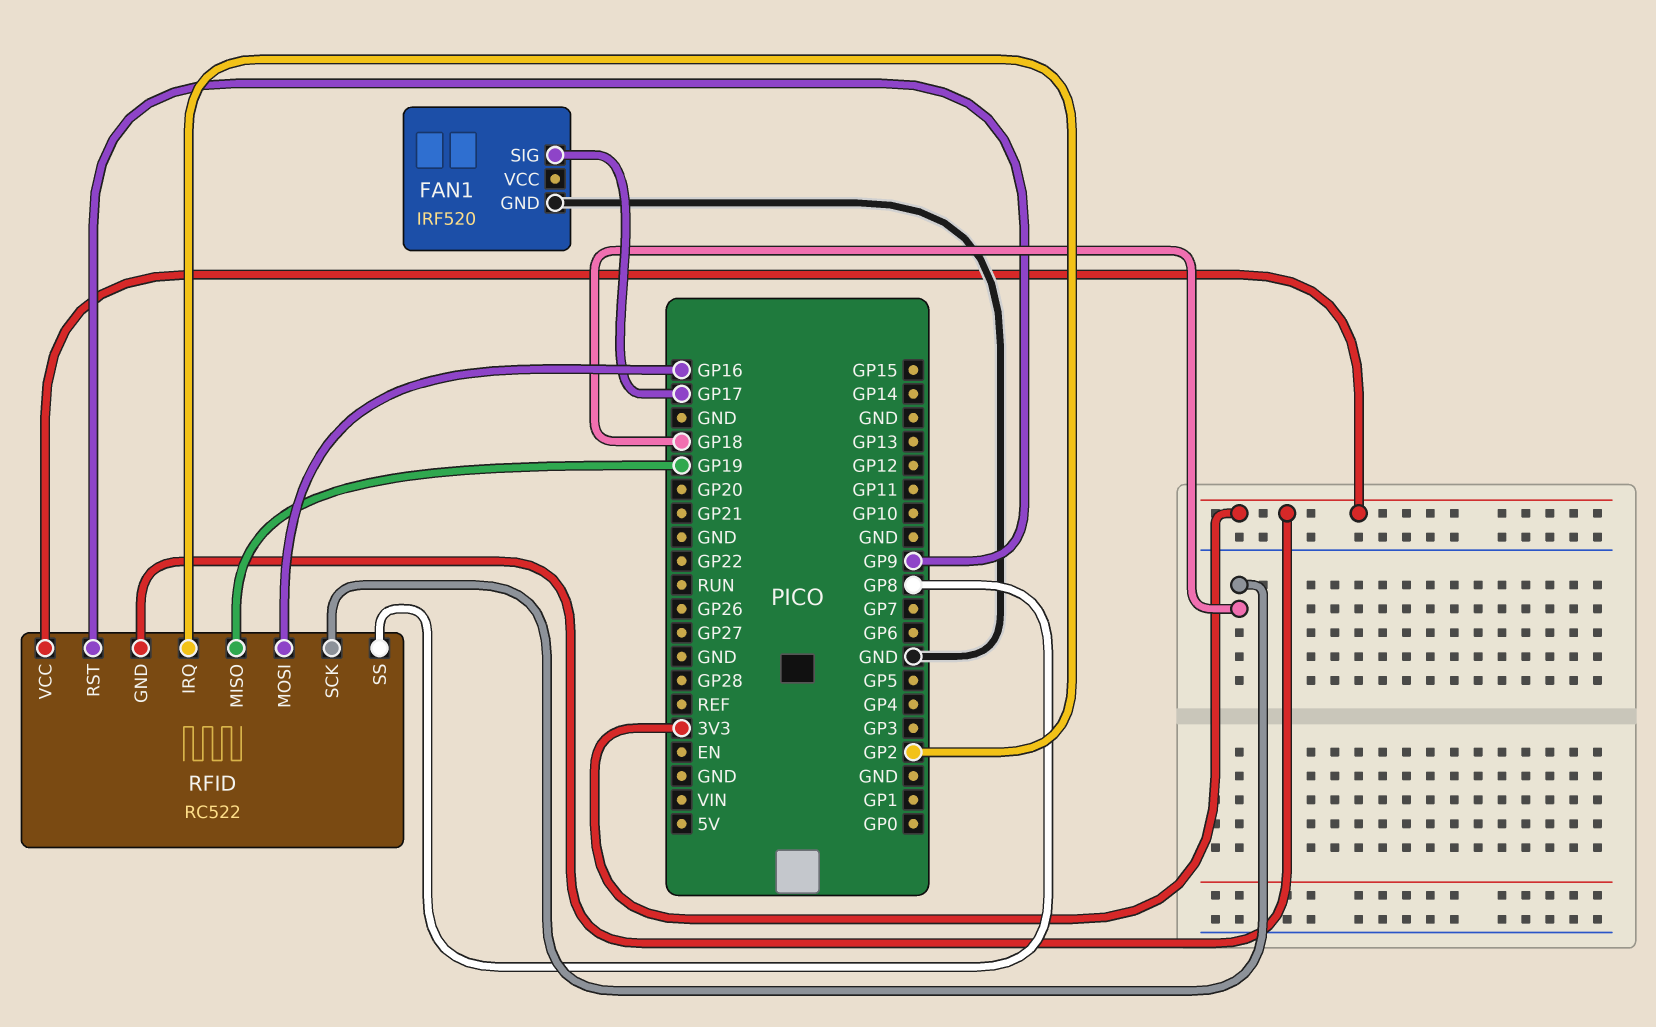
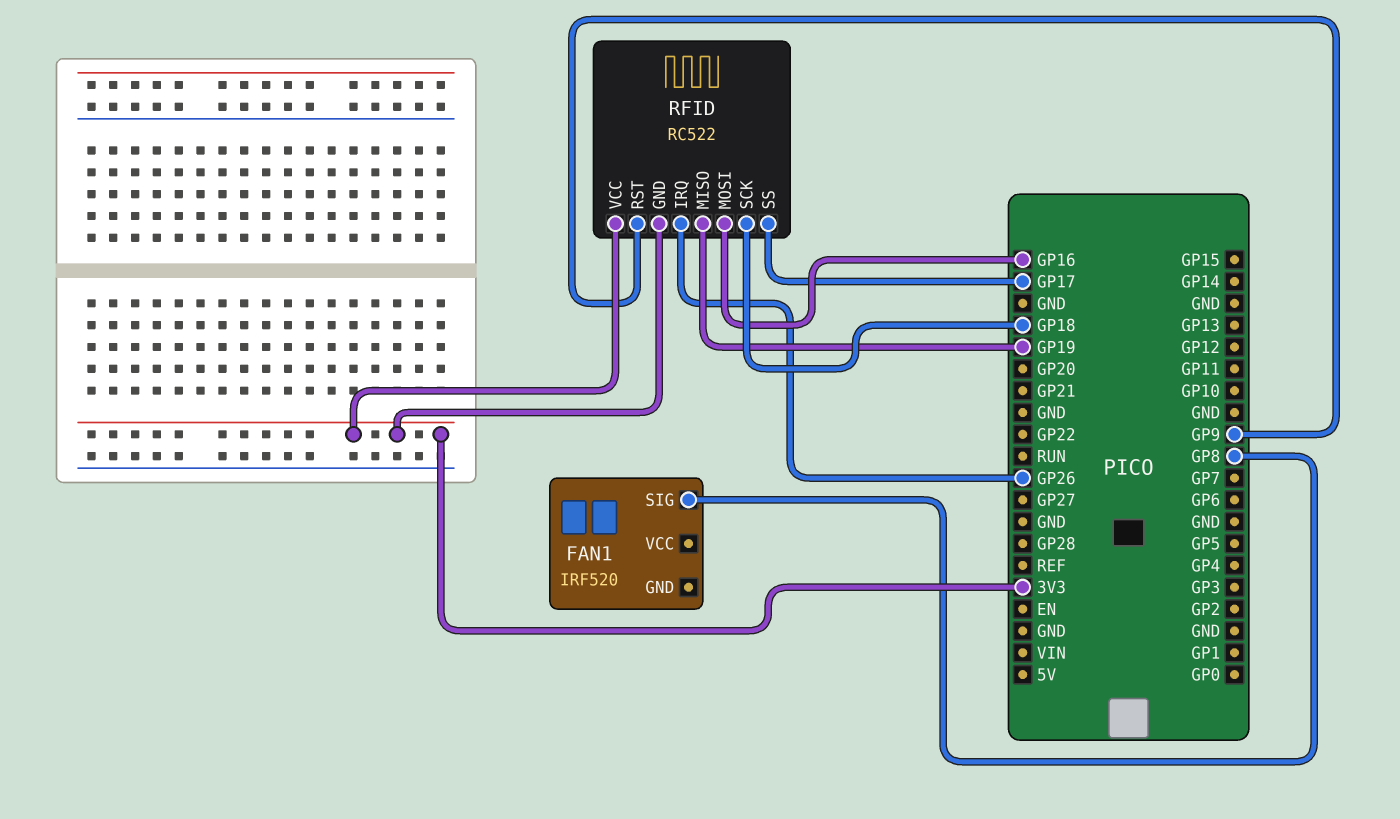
FAN1 pin GND: GND -> none
FAN1 pin SIG: GP17 -> GP8
RFID pin IRQ: GP2 -> GP26
RFID pin SS: GP8 -> GP17

